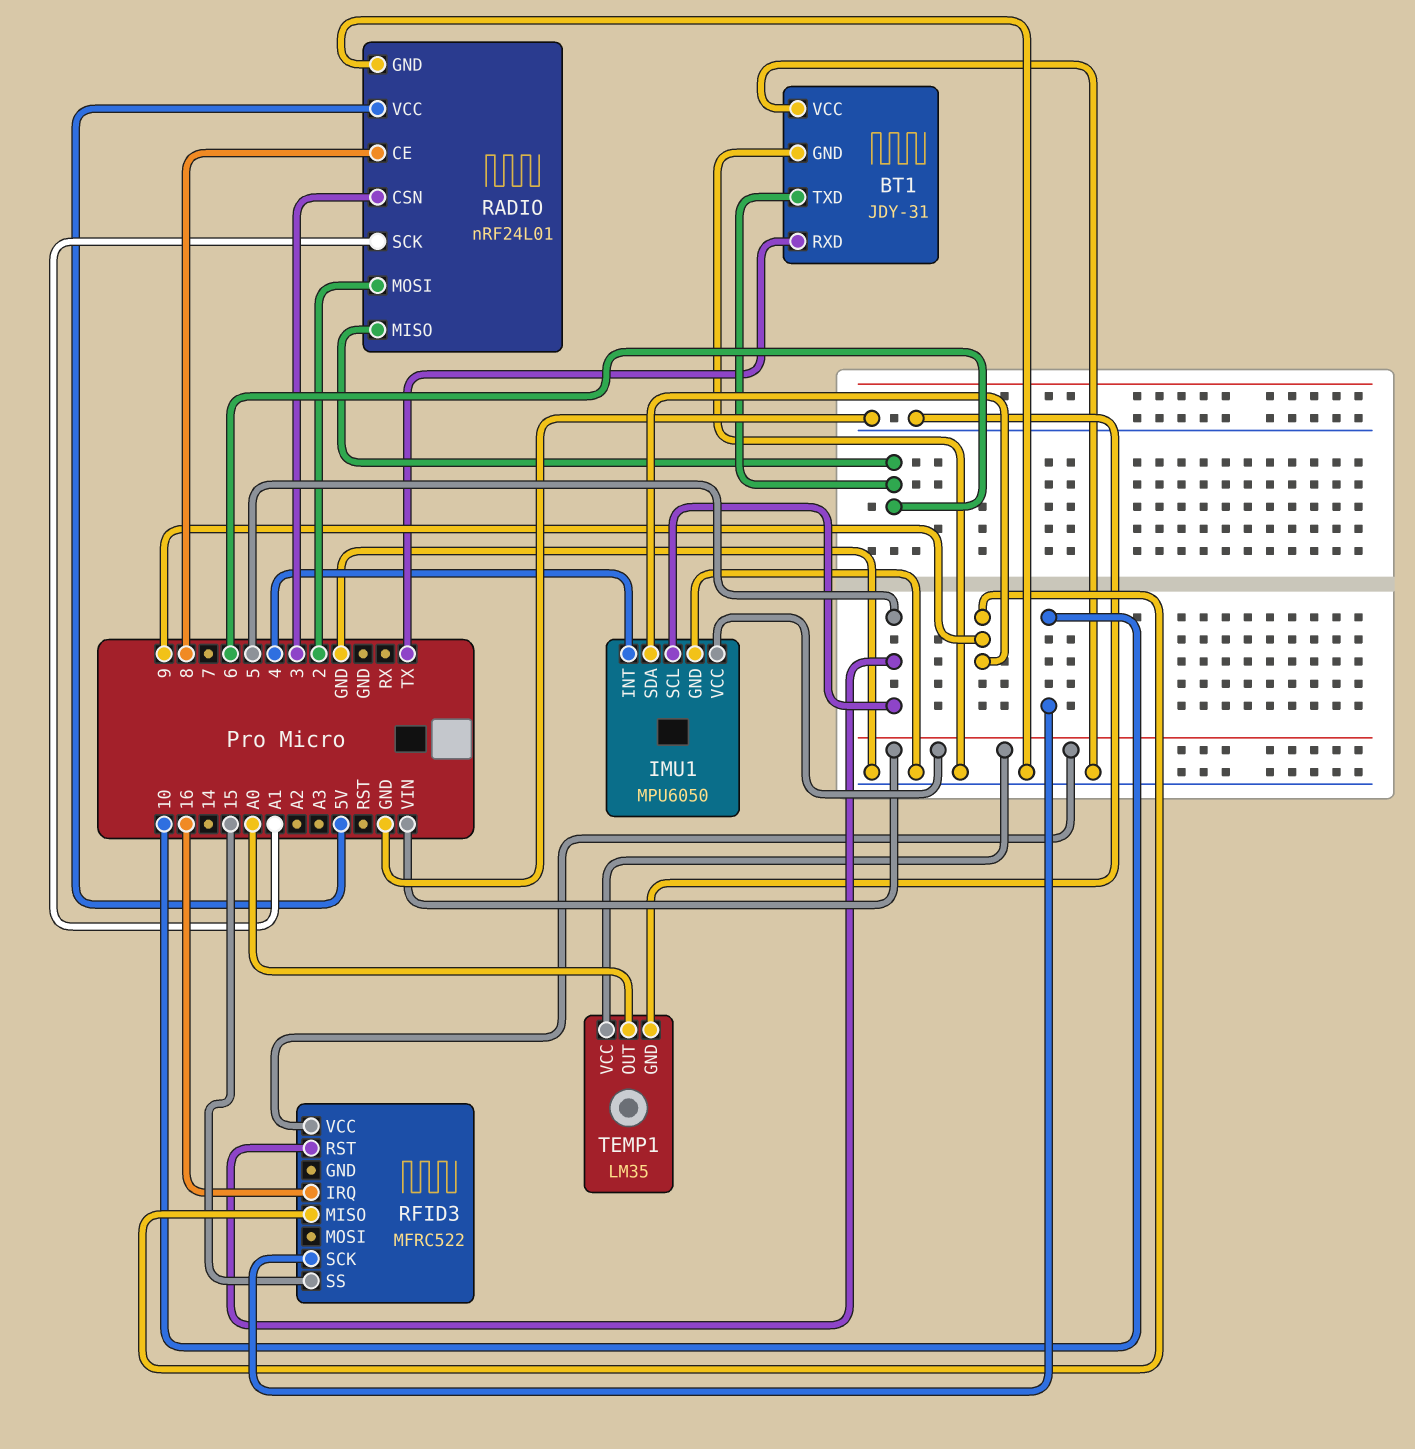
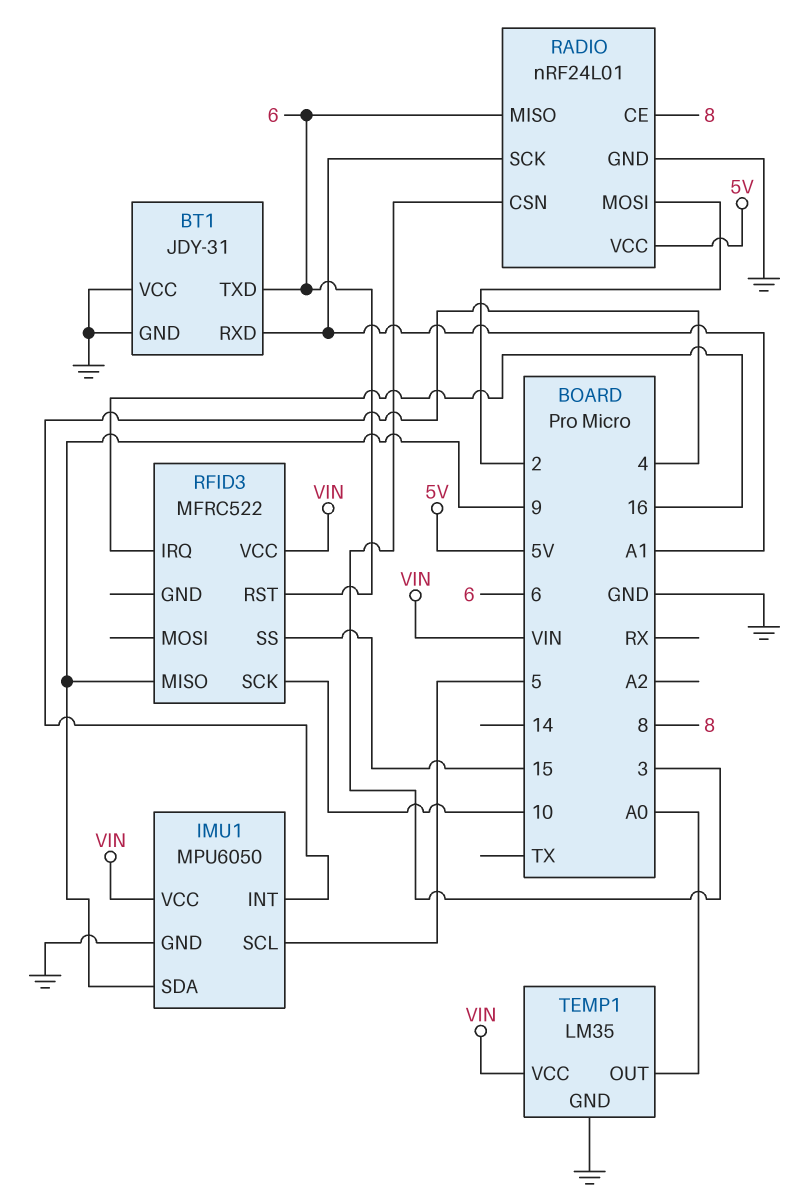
BT1 pin RXD: TX -> A1
RFID3 pin RST: 5 -> 6

